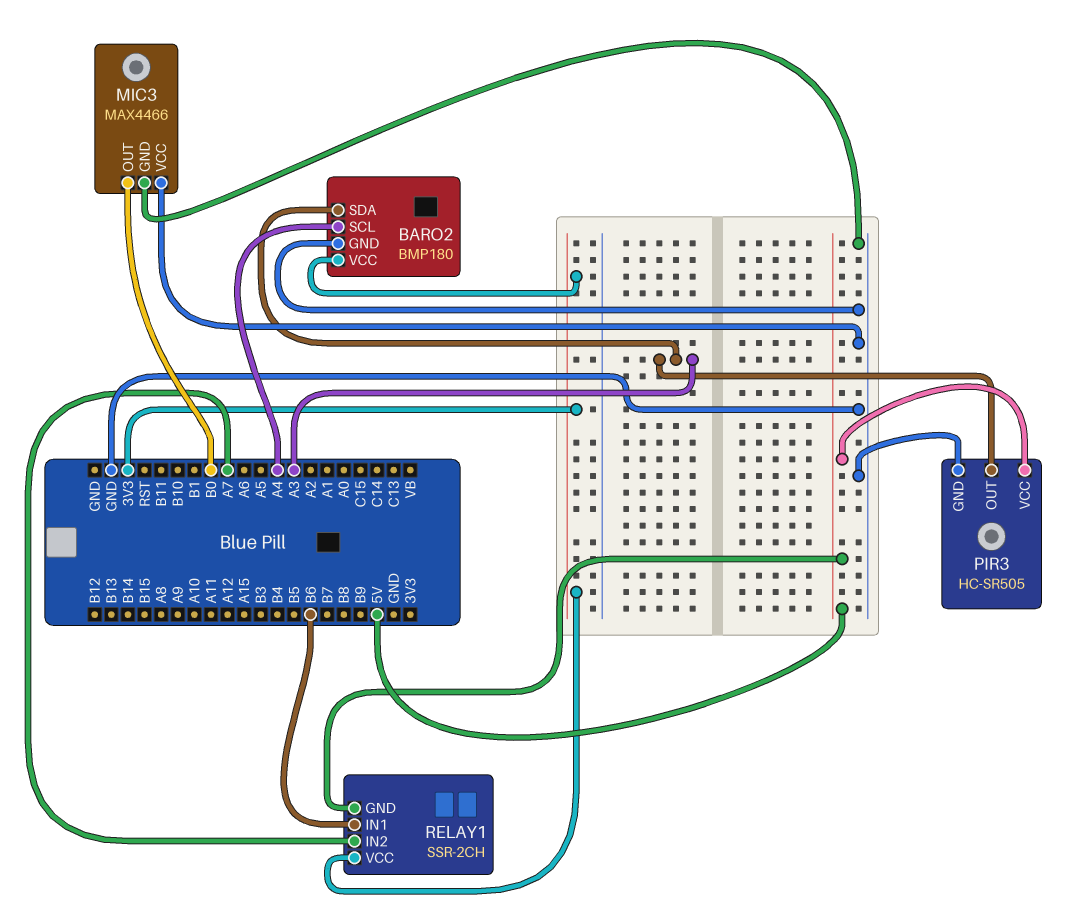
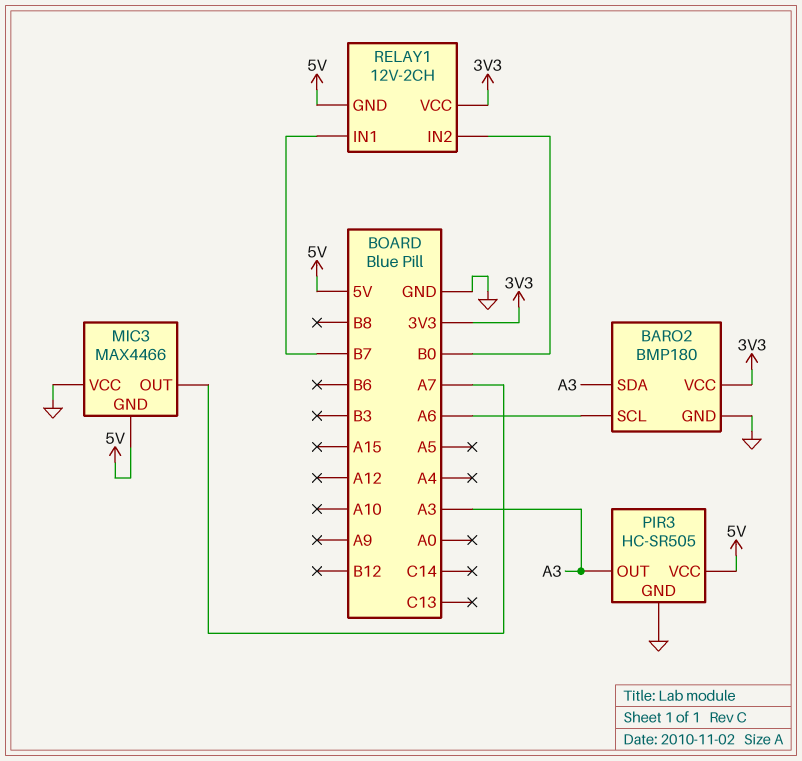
BARO2 pin SCL: A4 -> A6
MIC3 pin GND: GND -> 5V
MIC3 pin OUT: B0 -> A7
RELAY1: SSR-2CH -> 12V-2CH
RELAY1 pin IN1: B6 -> B7
RELAY1 pin IN2: A7 -> B0

